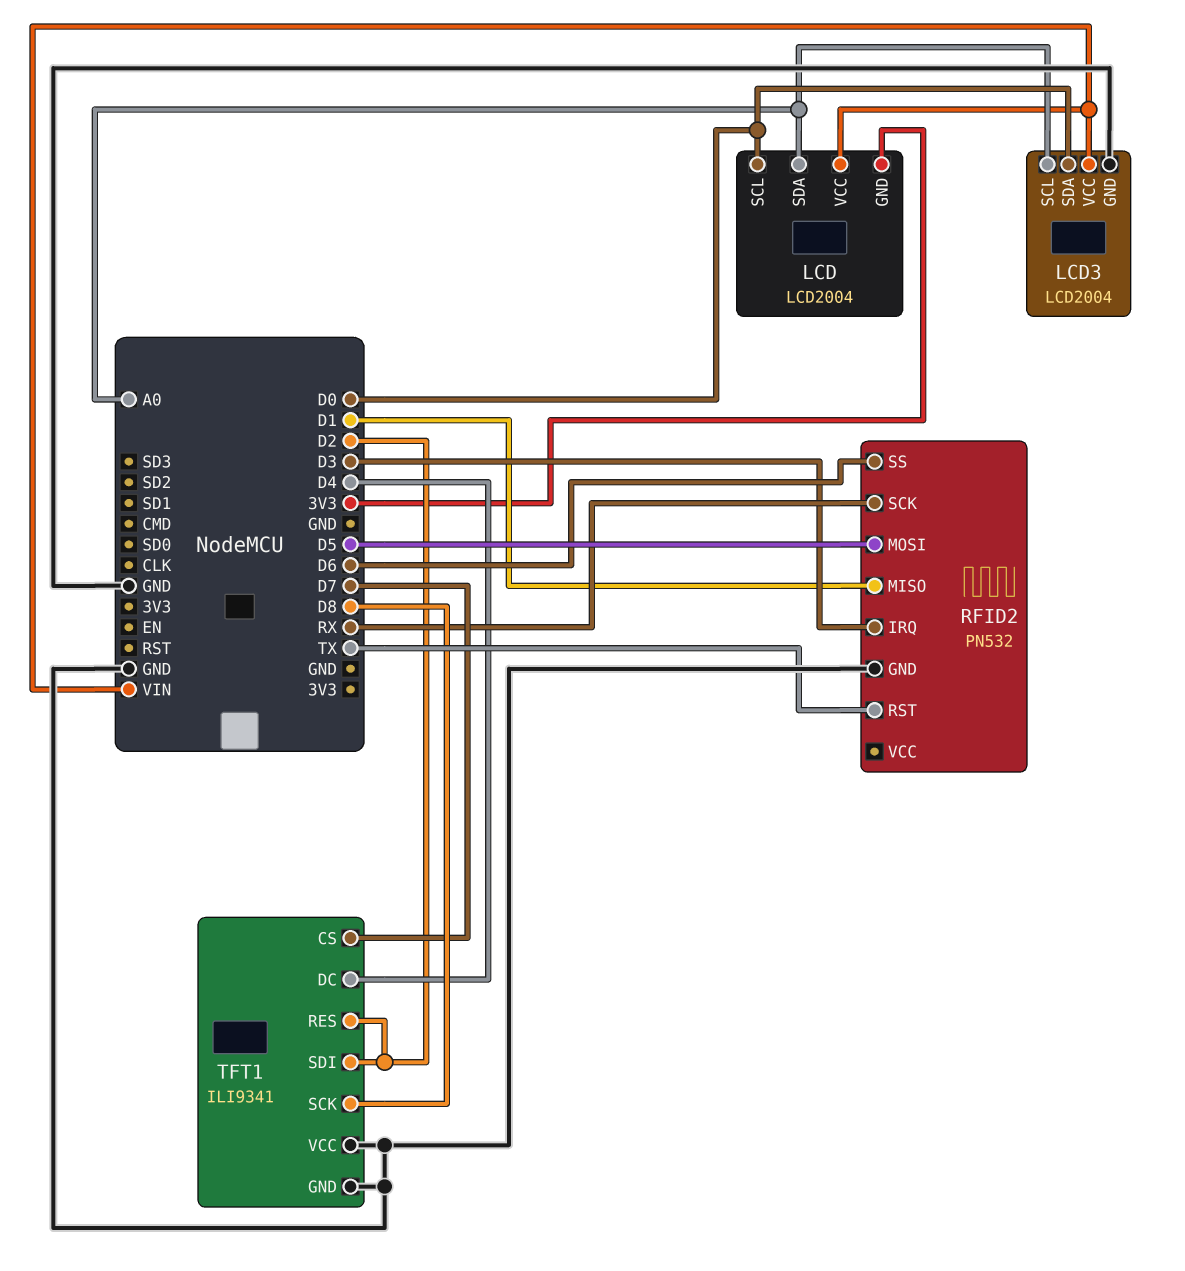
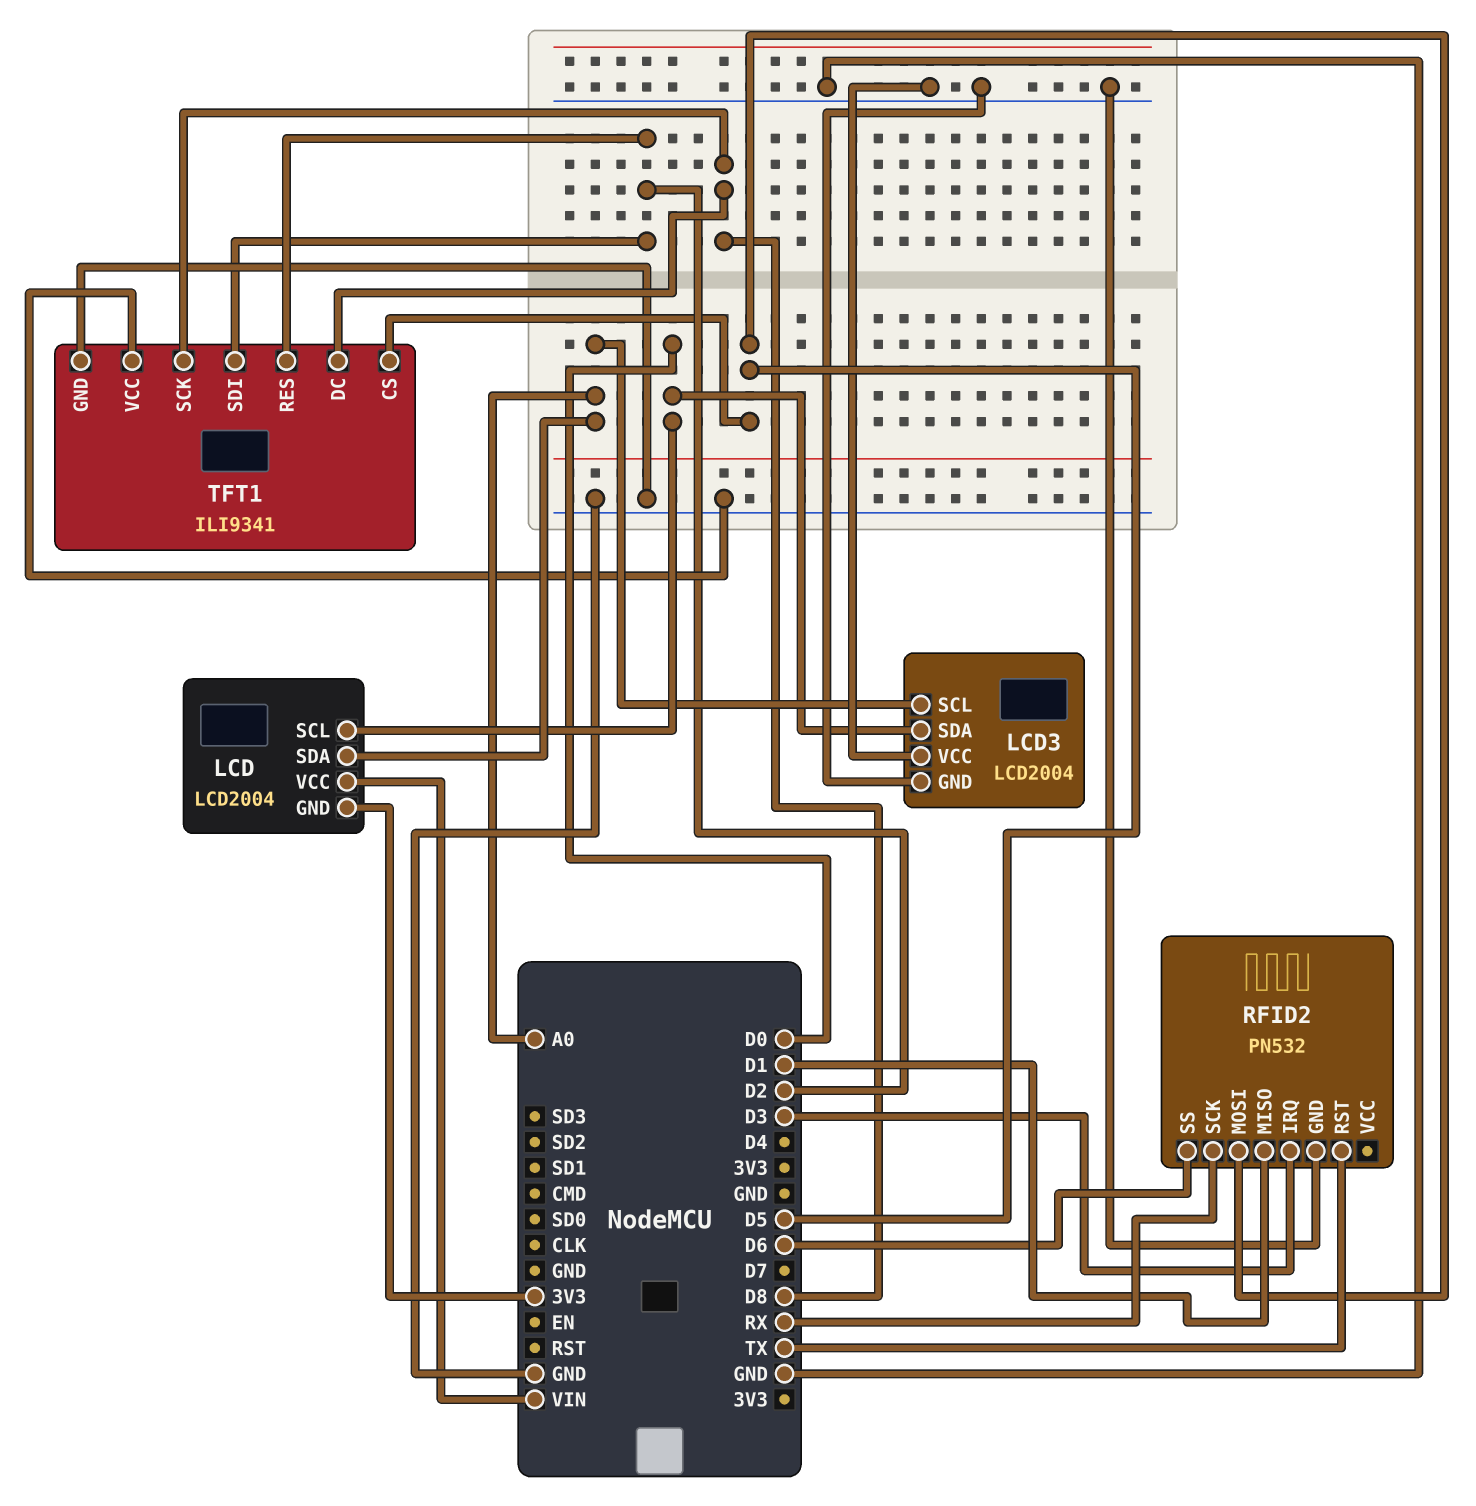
LCD3 pin VCC: VIN -> GND
TFT1 pin CS: D7 -> D5
TFT1 pin DC: D4 -> D8

